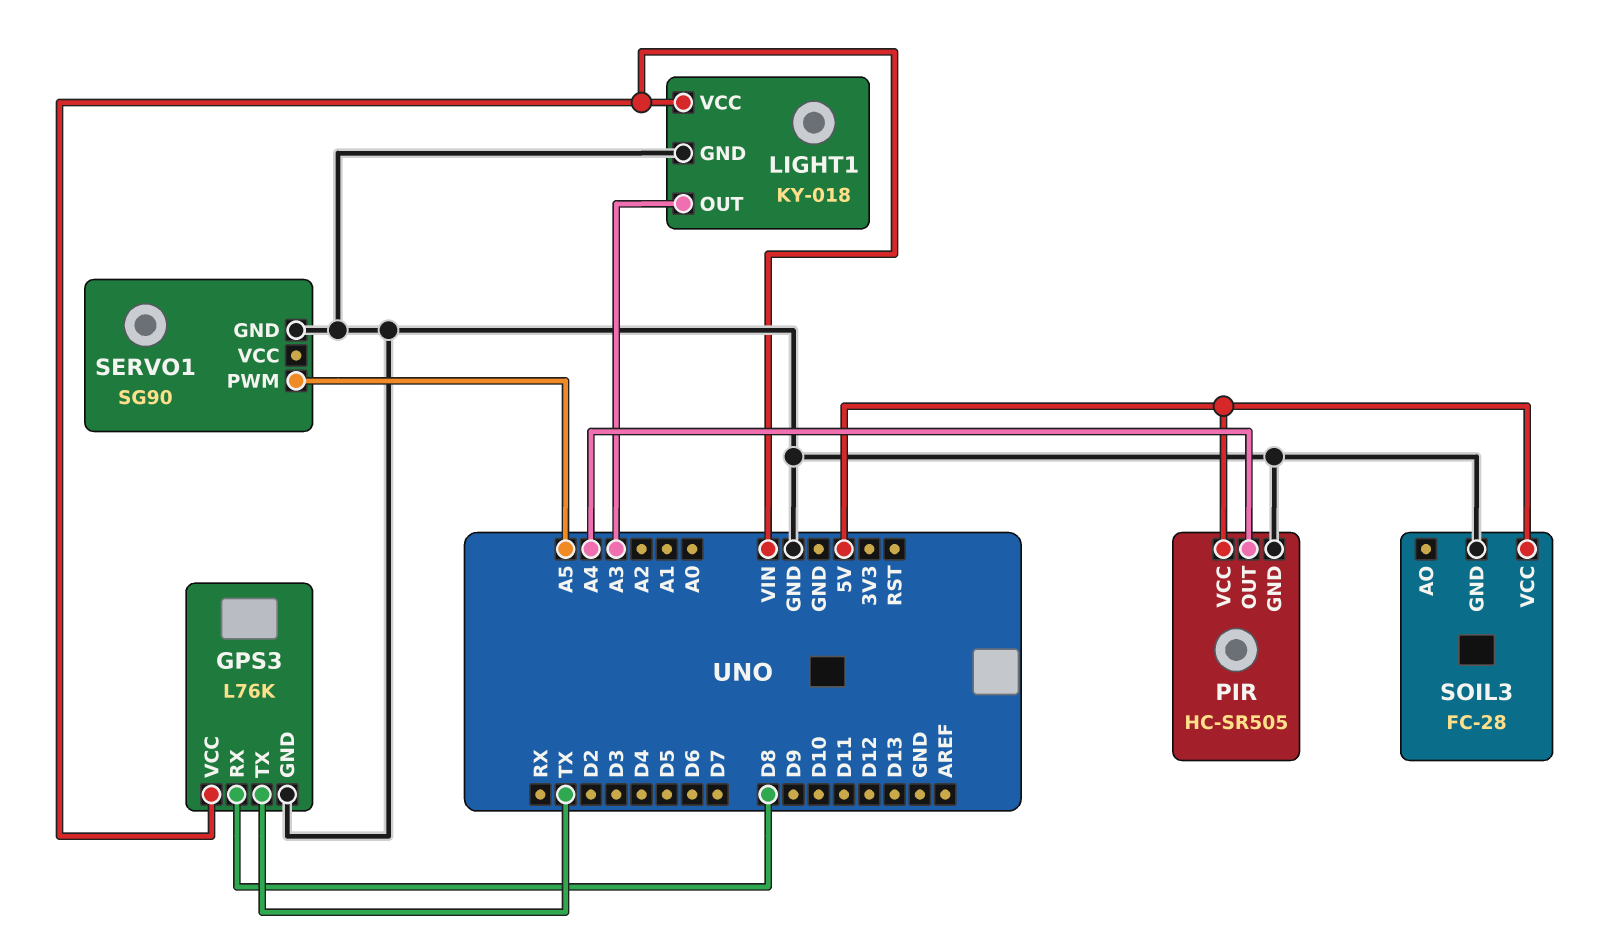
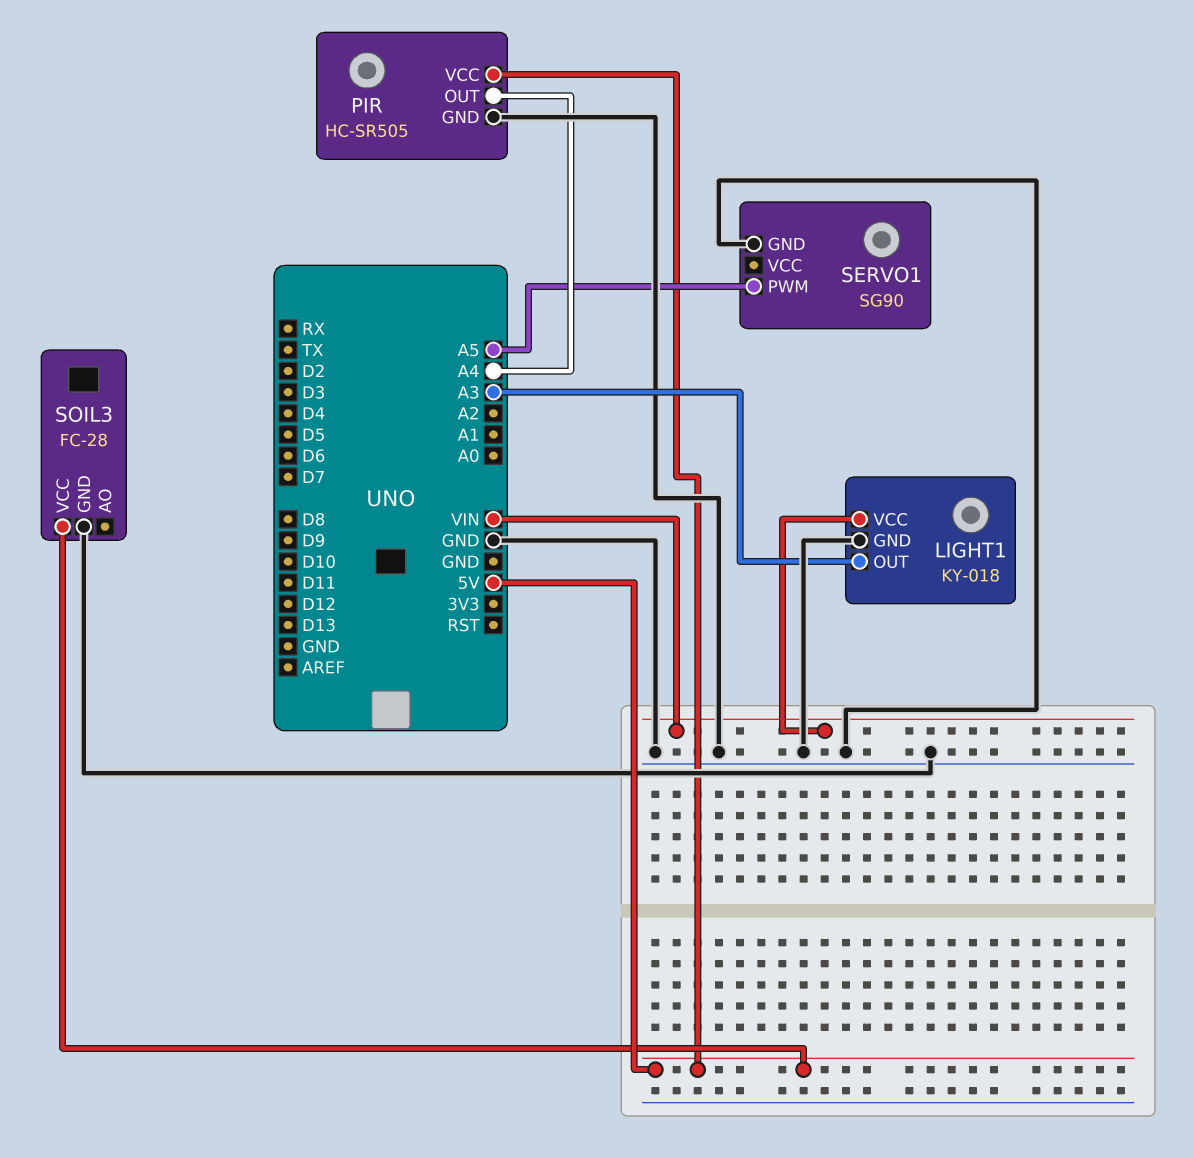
GPS3: L76K -> none
GPS3 pin GND: GND -> none
GPS3 pin RX: D8 -> none
GPS3 pin TX: TX -> none
GPS3 pin VCC: VIN -> none

